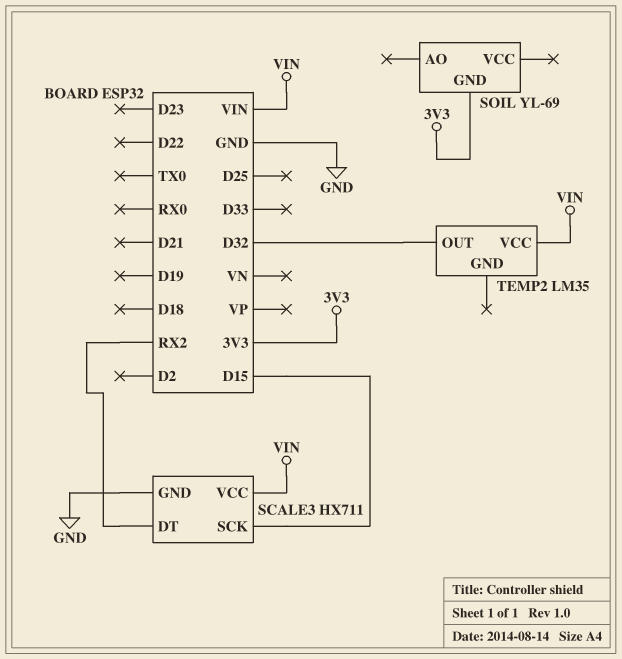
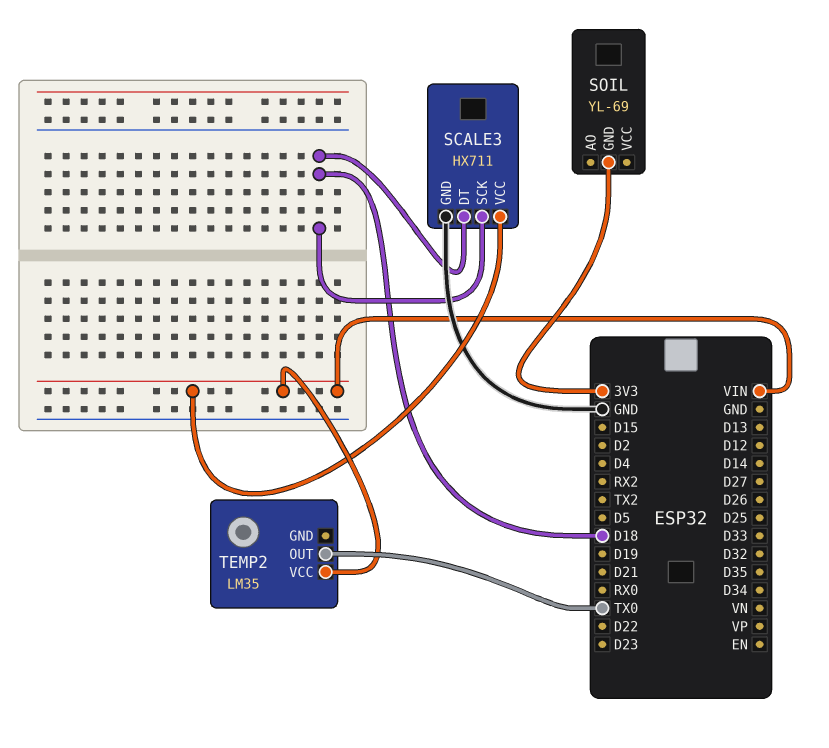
SCALE3 pin DT: RX2 -> D18
SCALE3 pin SCK: D15 -> D18
TEMP2 pin OUT: D32 -> TX0

